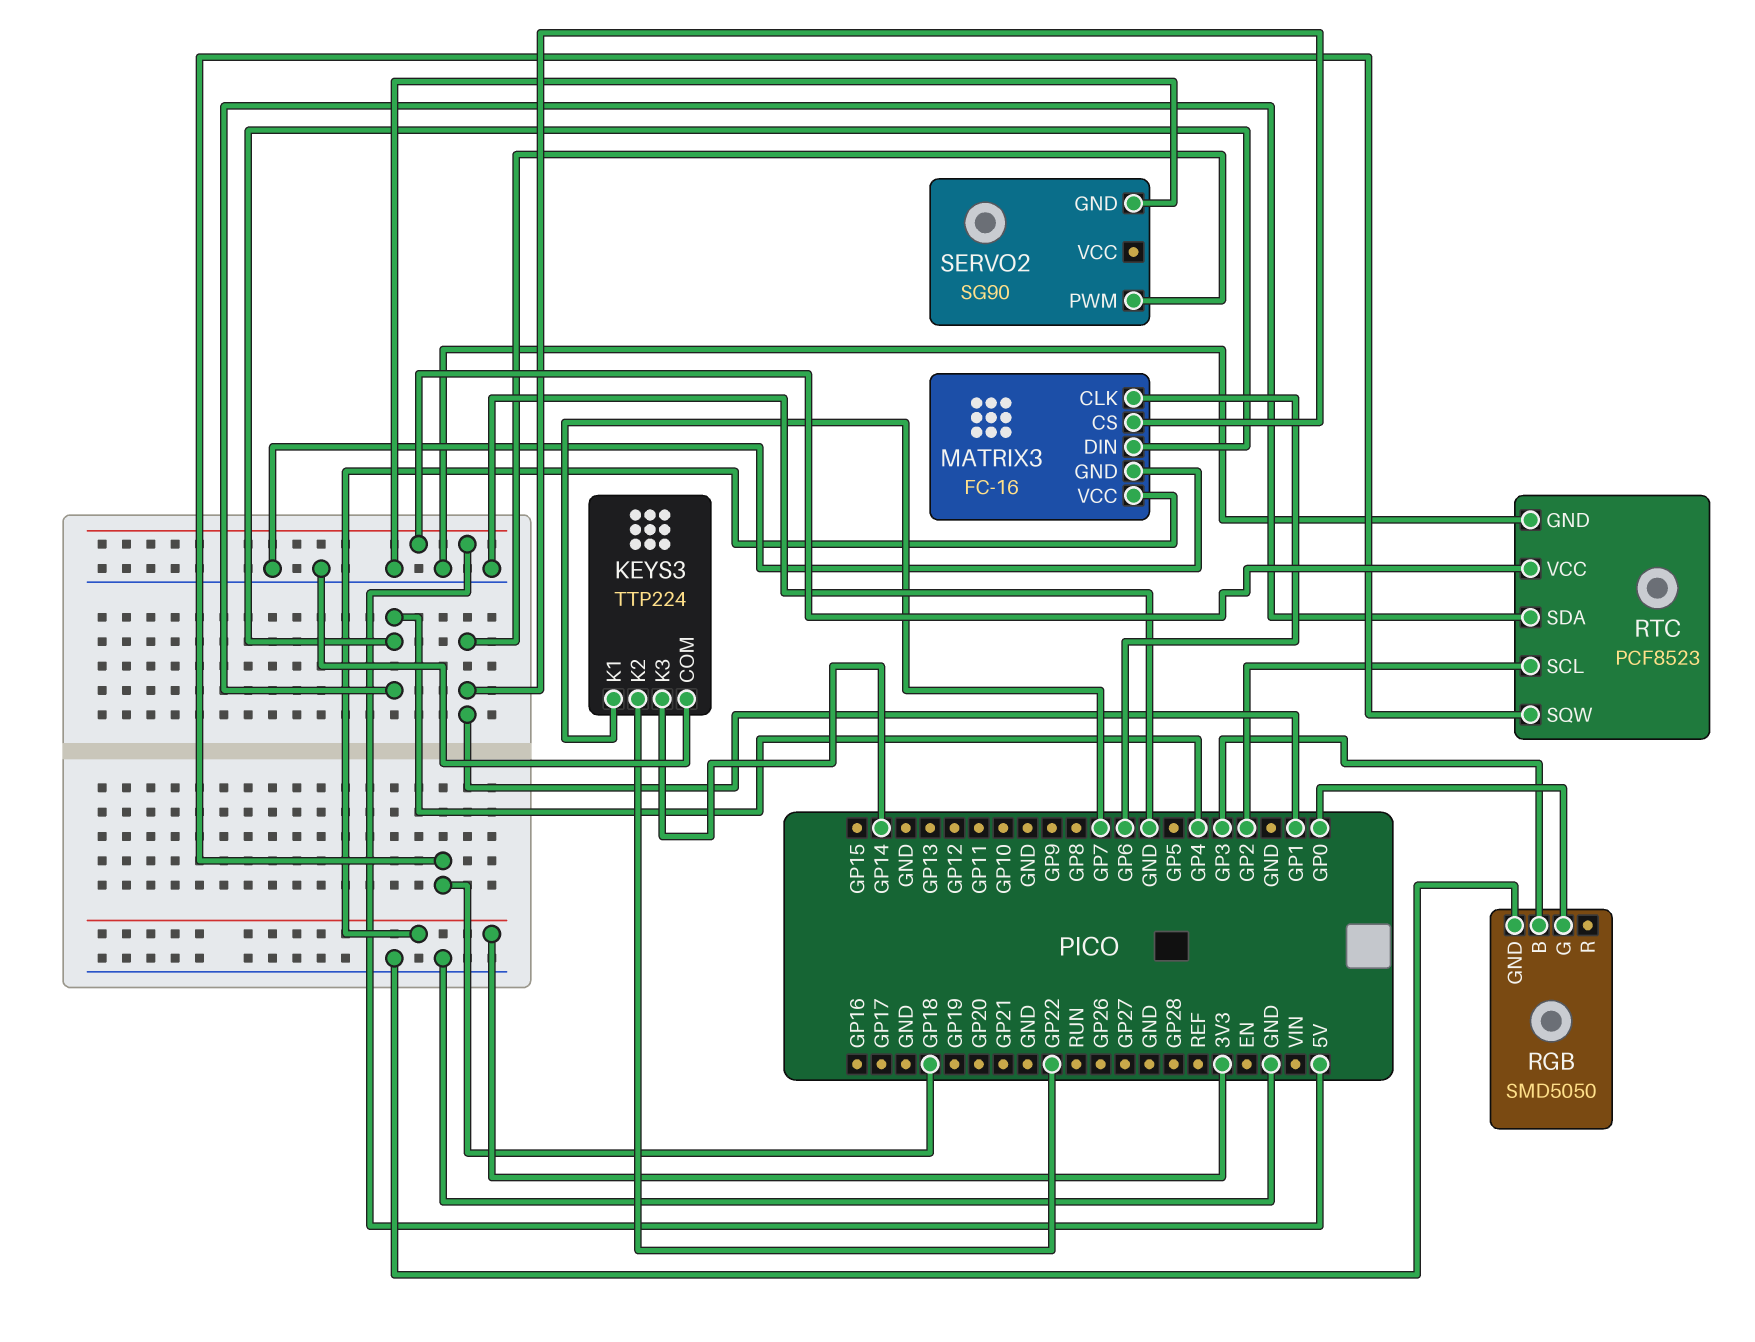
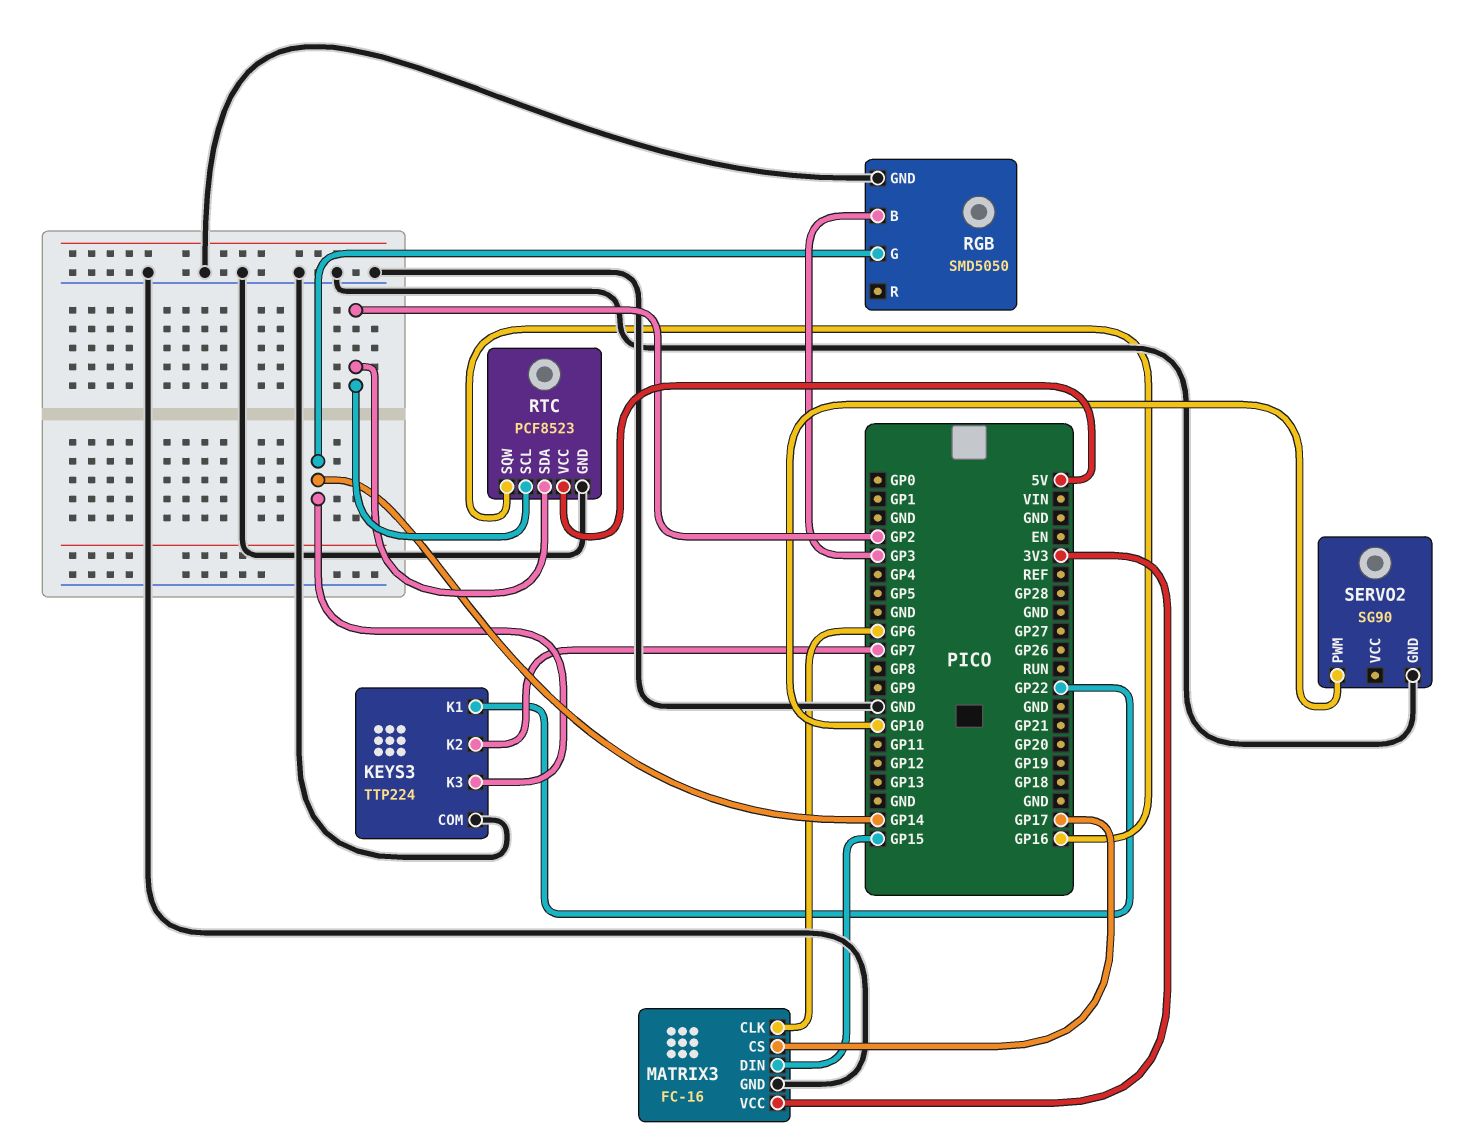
KEYS3 pin K1: GP7 -> GP22
KEYS3 pin K2: GP22 -> GP7
MATRIX3 pin CS: GP1 -> GP17
MATRIX3 pin DIN: GP4 -> GP15
RGB pin G: GP0 -> GP14
RTC pin SDA: GP4 -> GP2
RTC pin SQW: GP18 -> GP16
SERVO2 pin PWM: GP1 -> GP10

